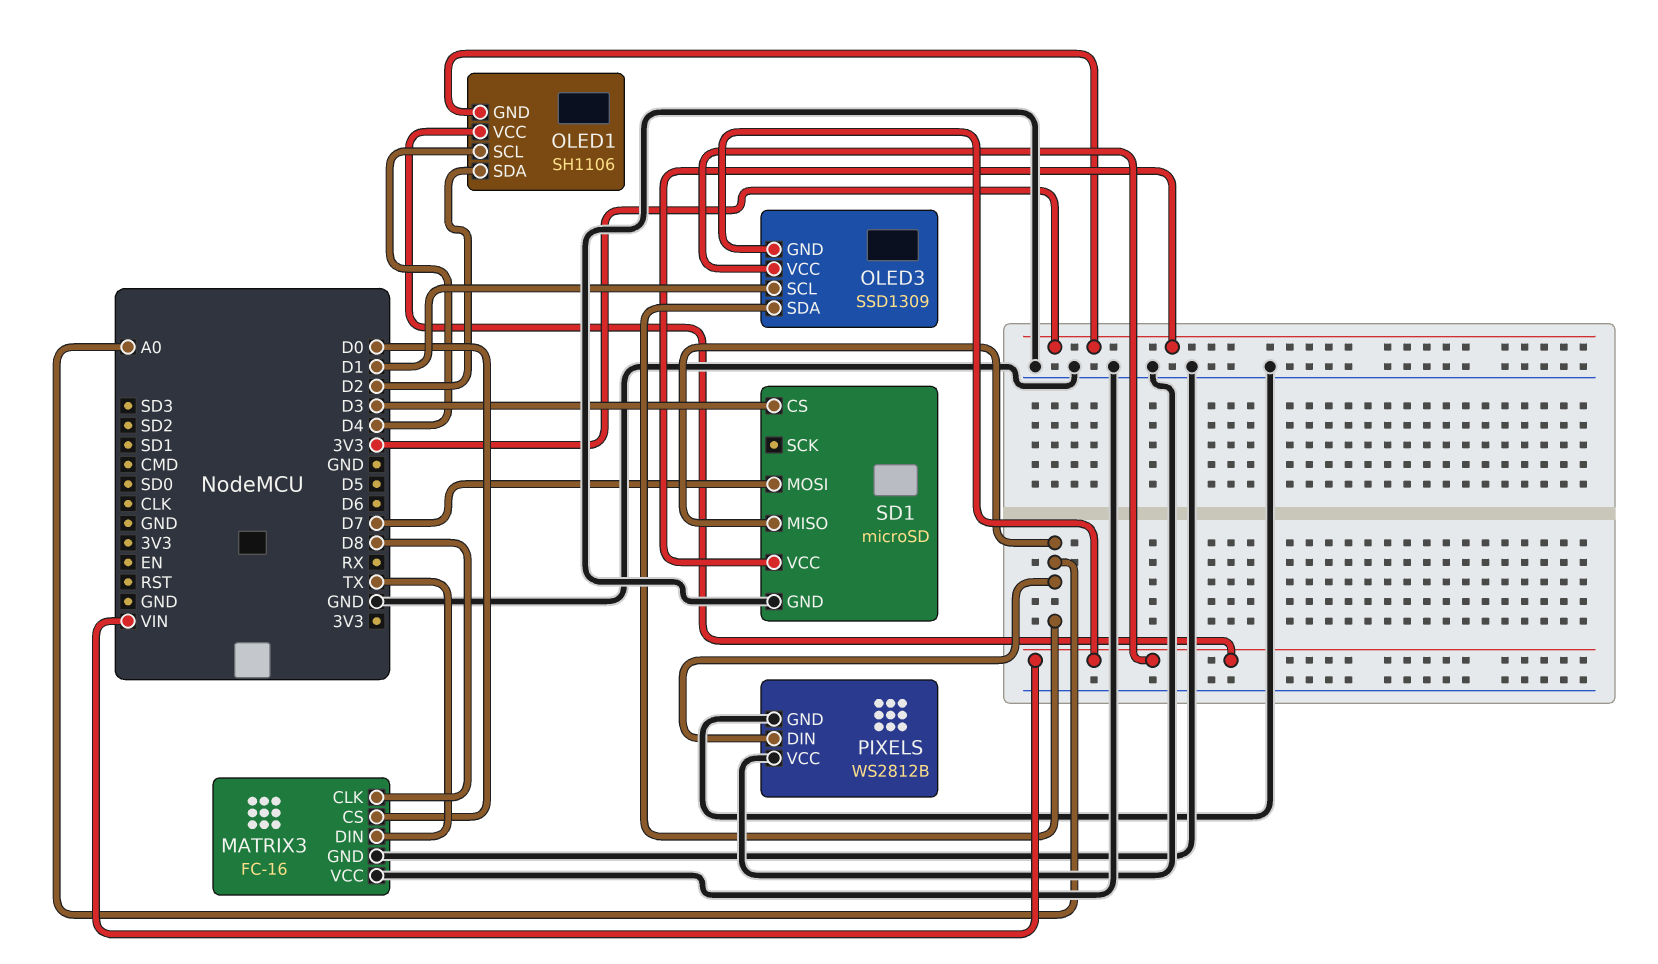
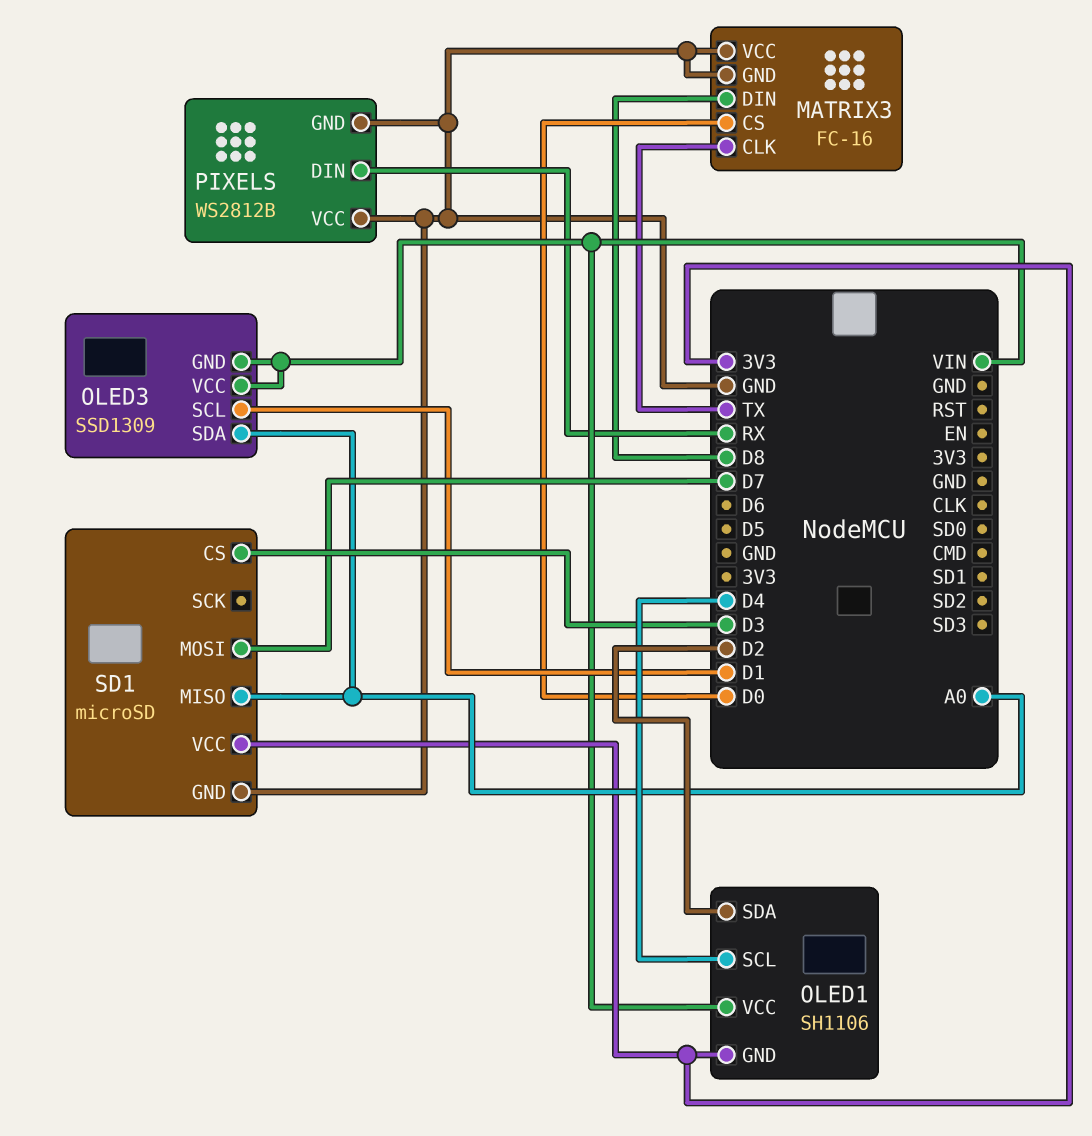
MATRIX3 pin CLK: D8 -> TX
MATRIX3 pin DIN: TX -> D8
PIXELS pin DIN: A0 -> RX

